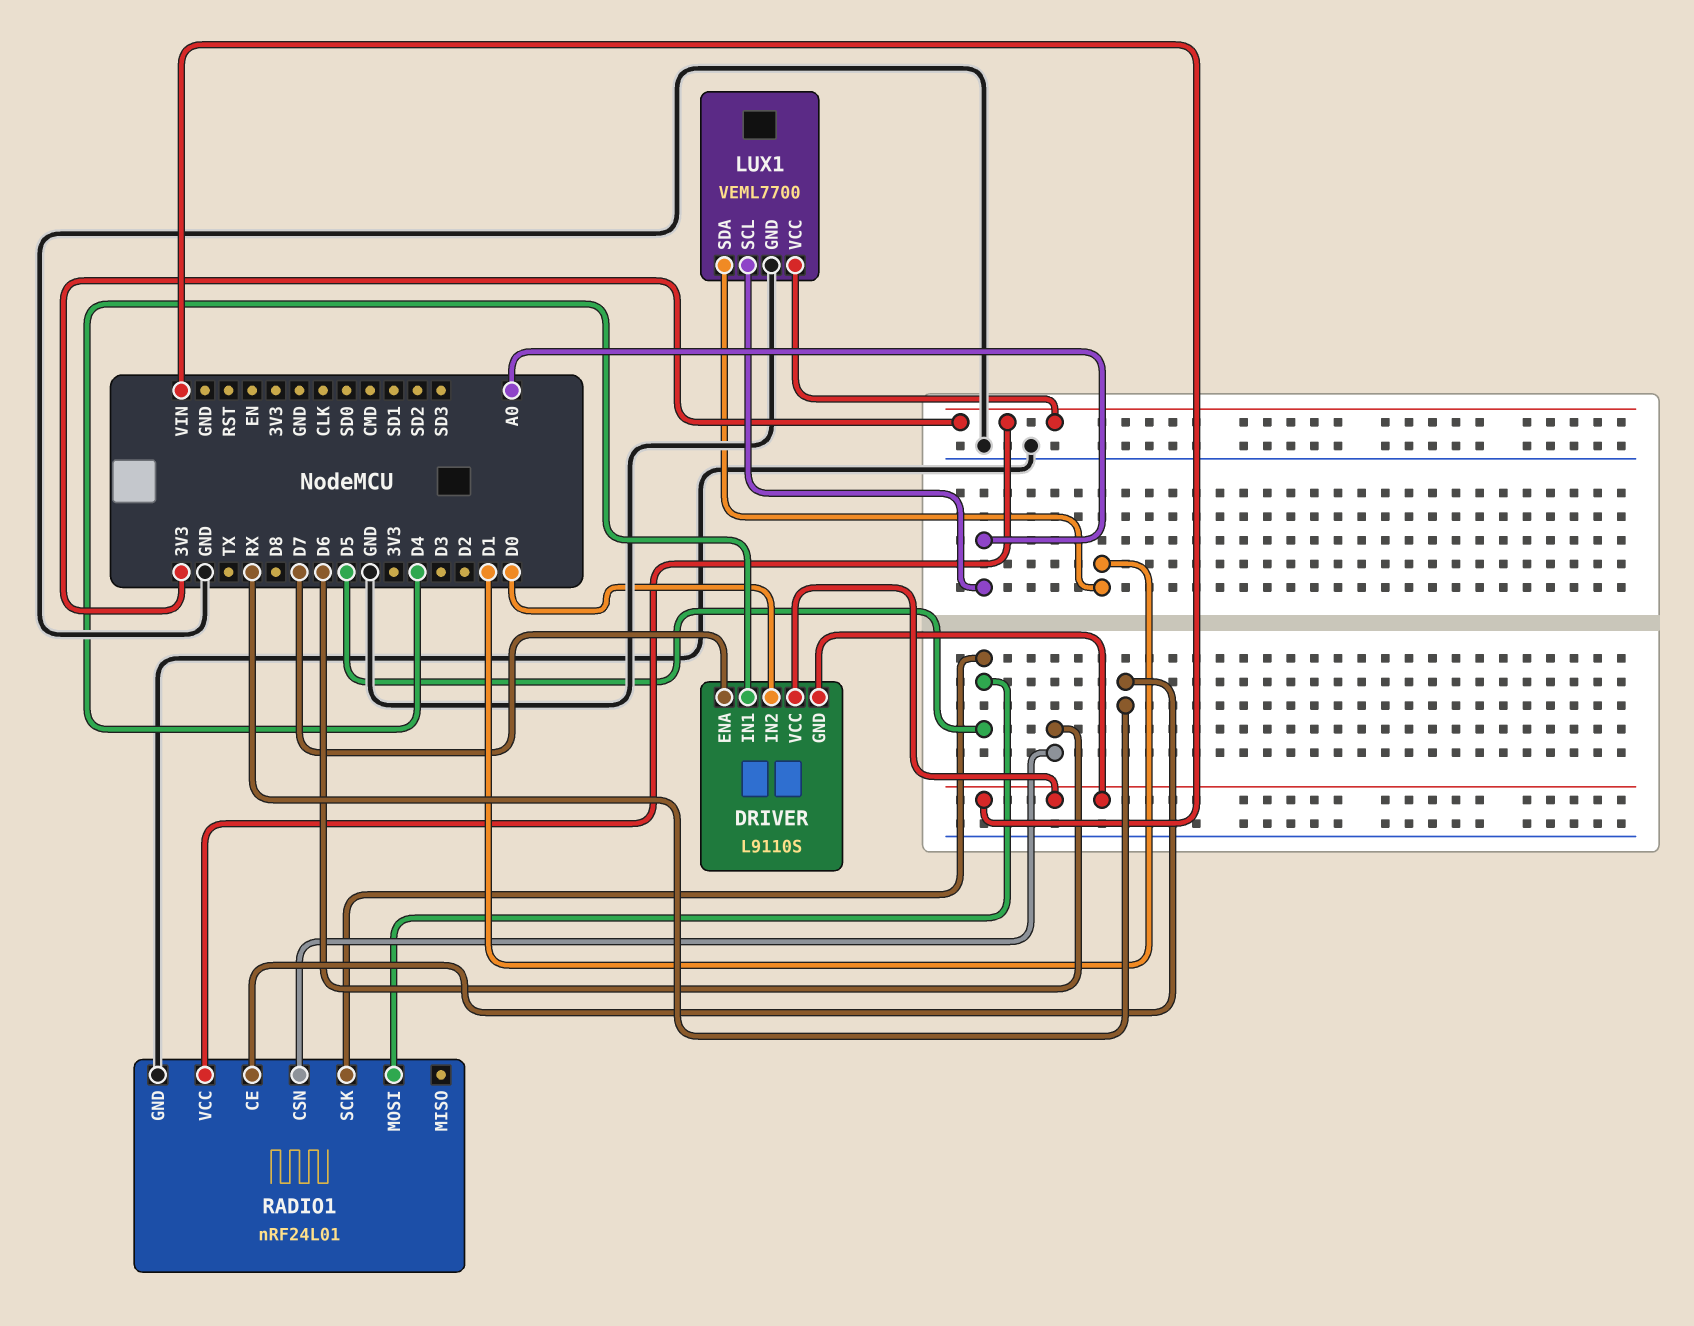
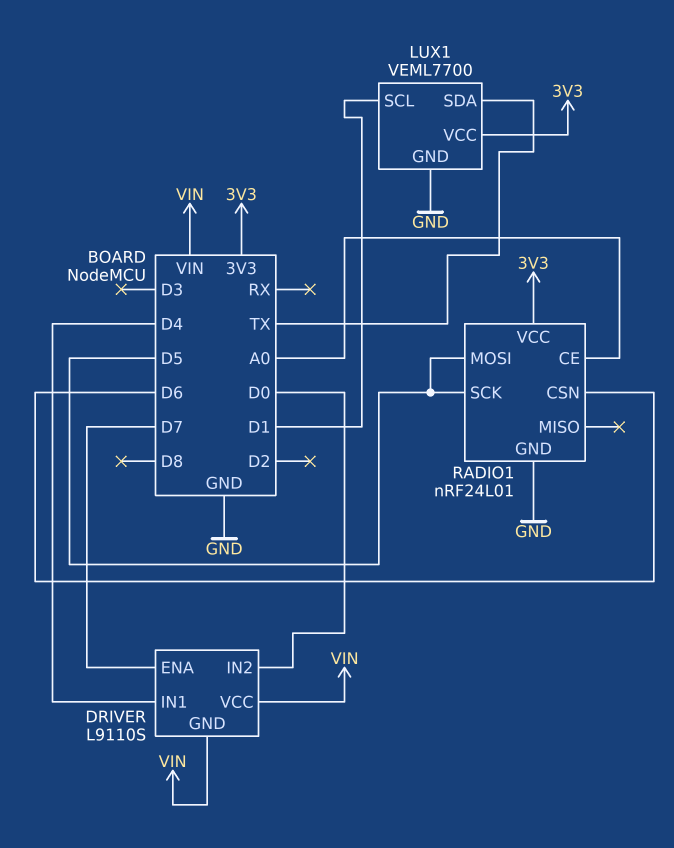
LUX1 pin SCL: A0 -> D1
LUX1 pin SDA: D1 -> TX
RADIO1 pin CE: RX -> A0

